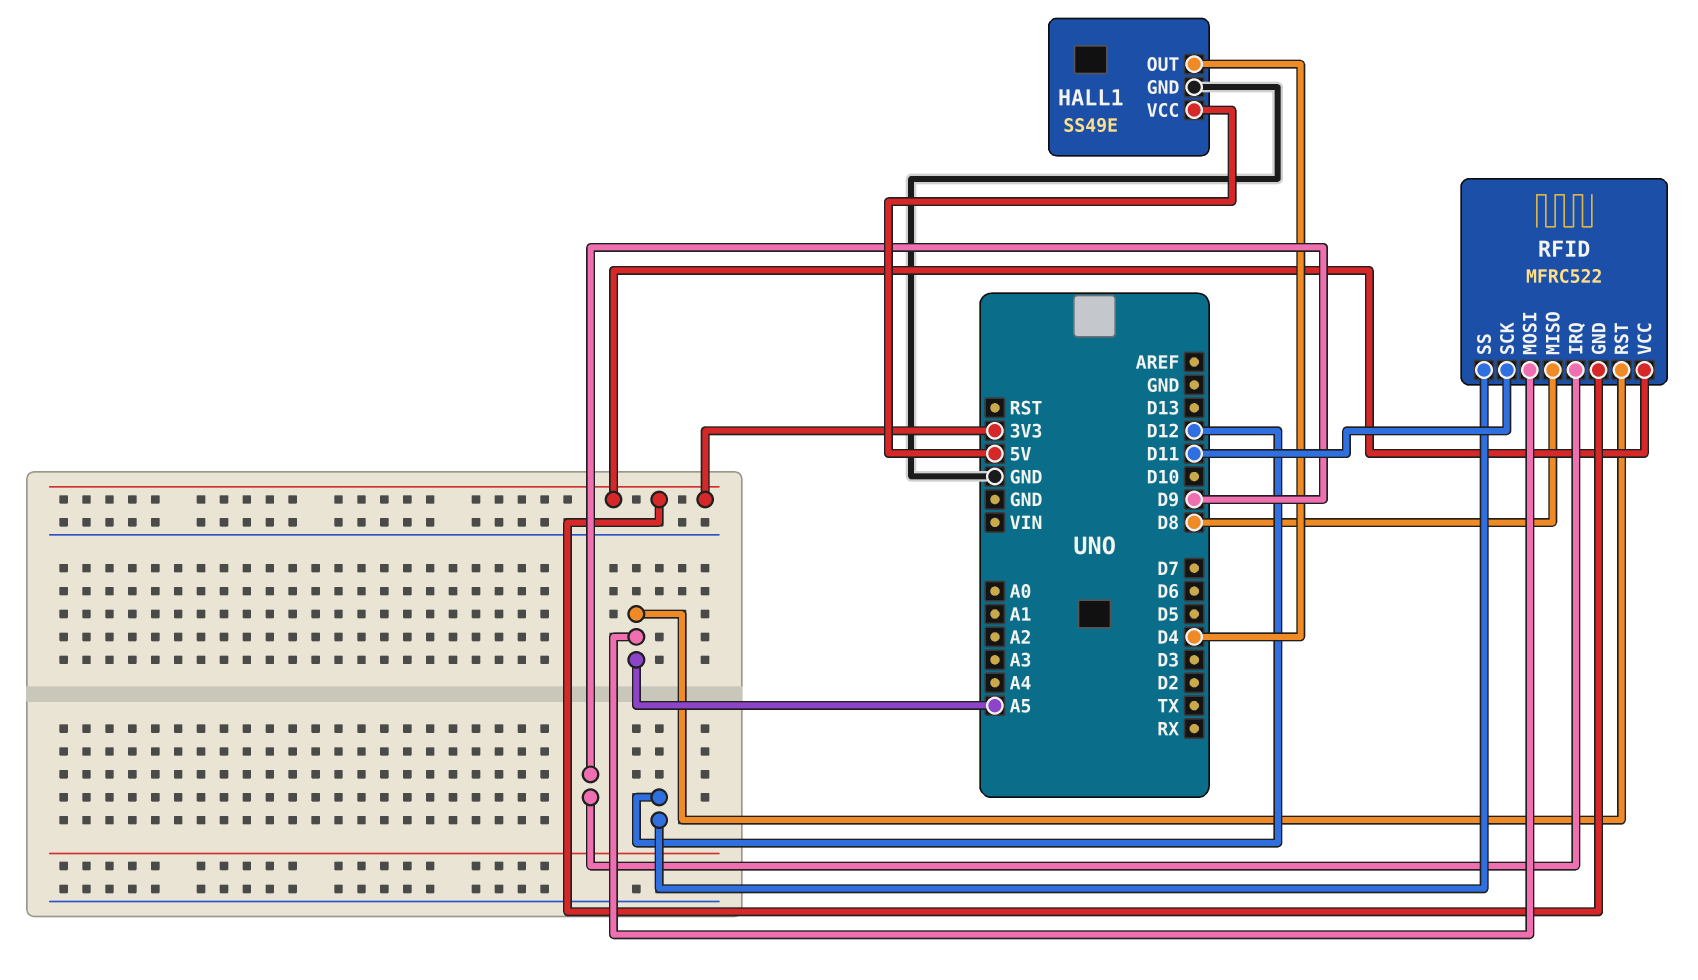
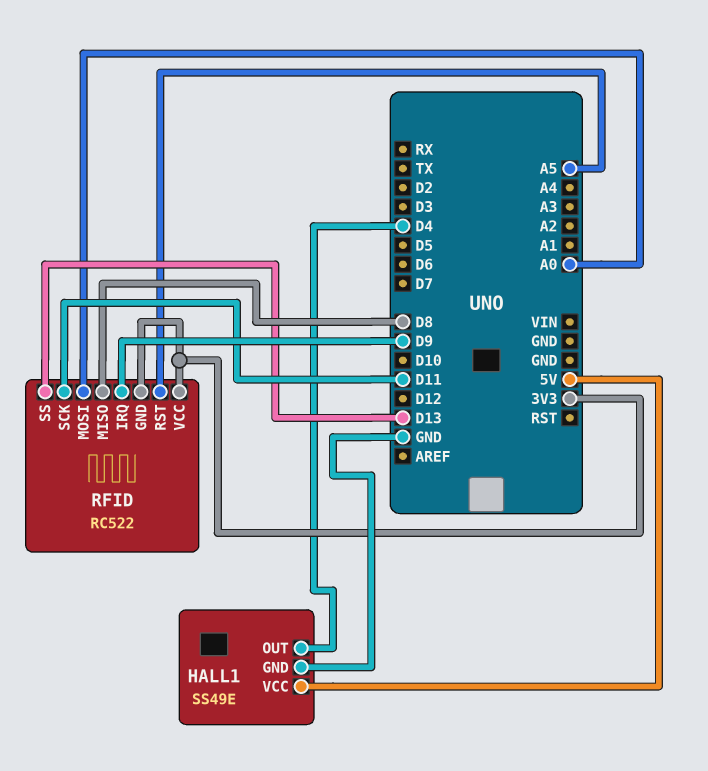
RFID: MFRC522 -> RC522
RFID pin MOSI: A5 -> A0
RFID pin SS: D12 -> D13

